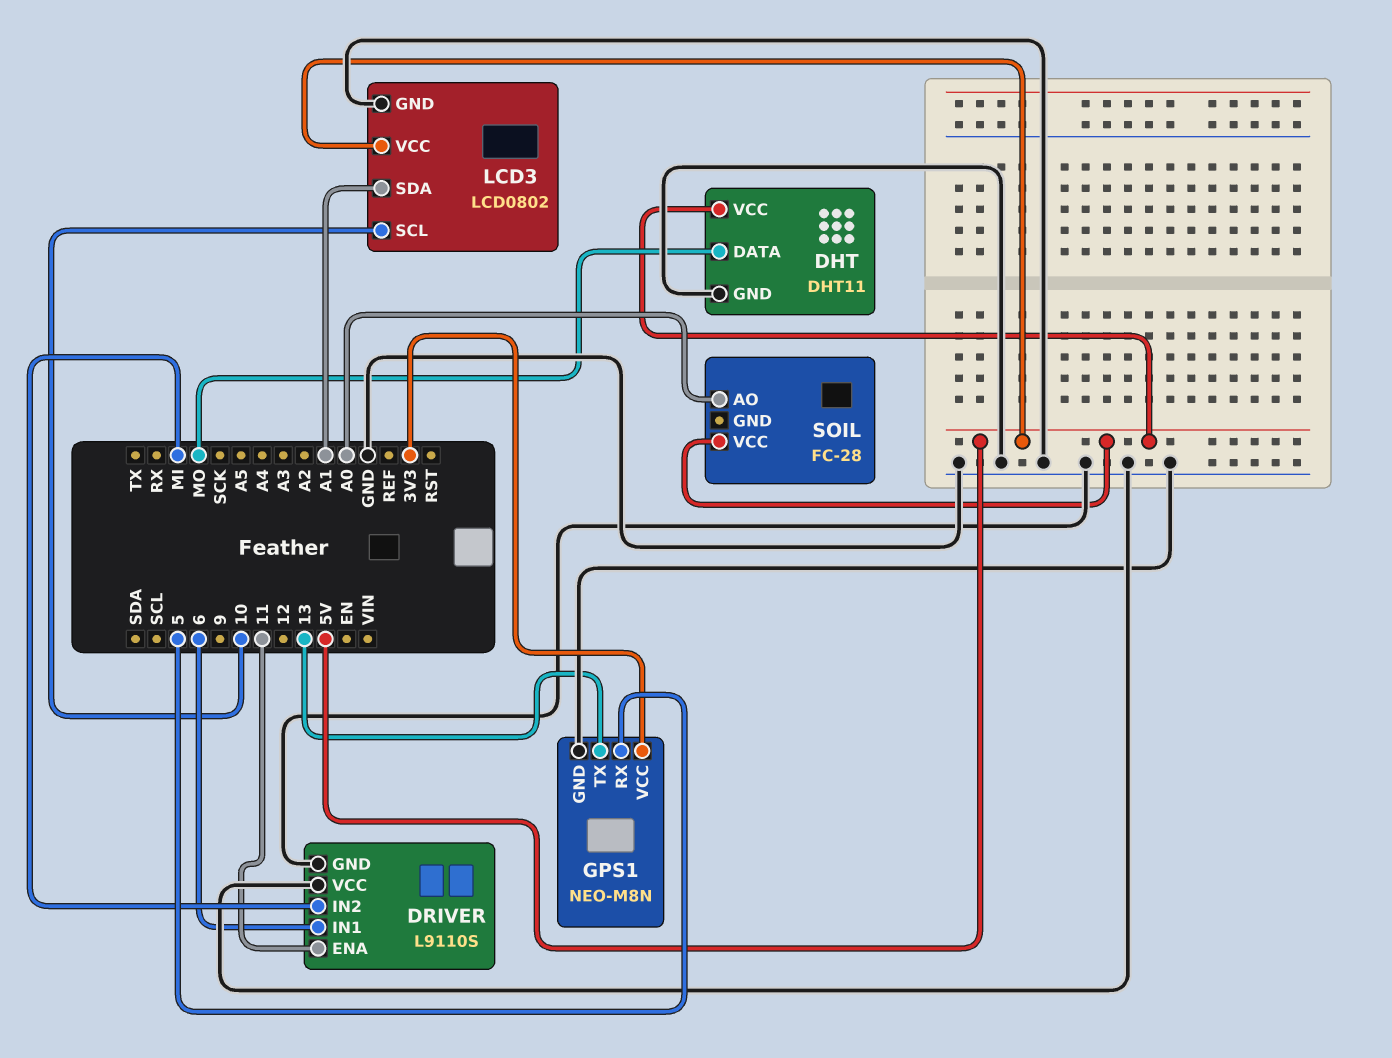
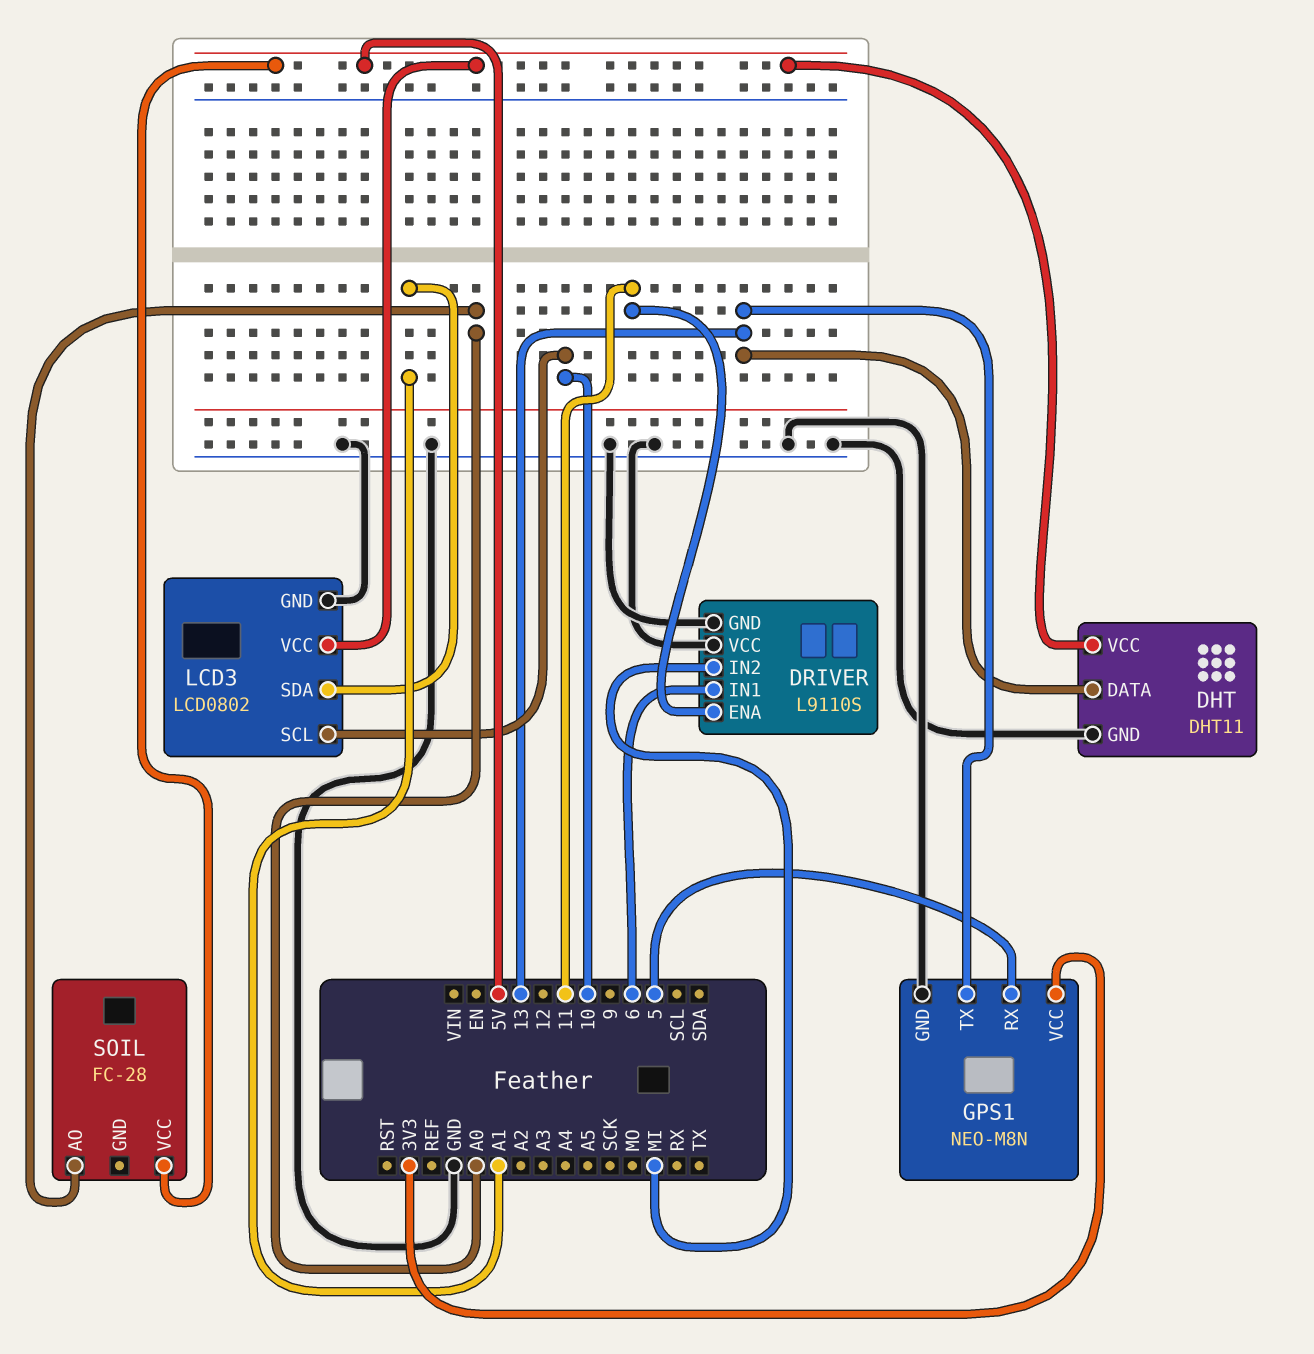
DHT pin DATA: MO -> 13

